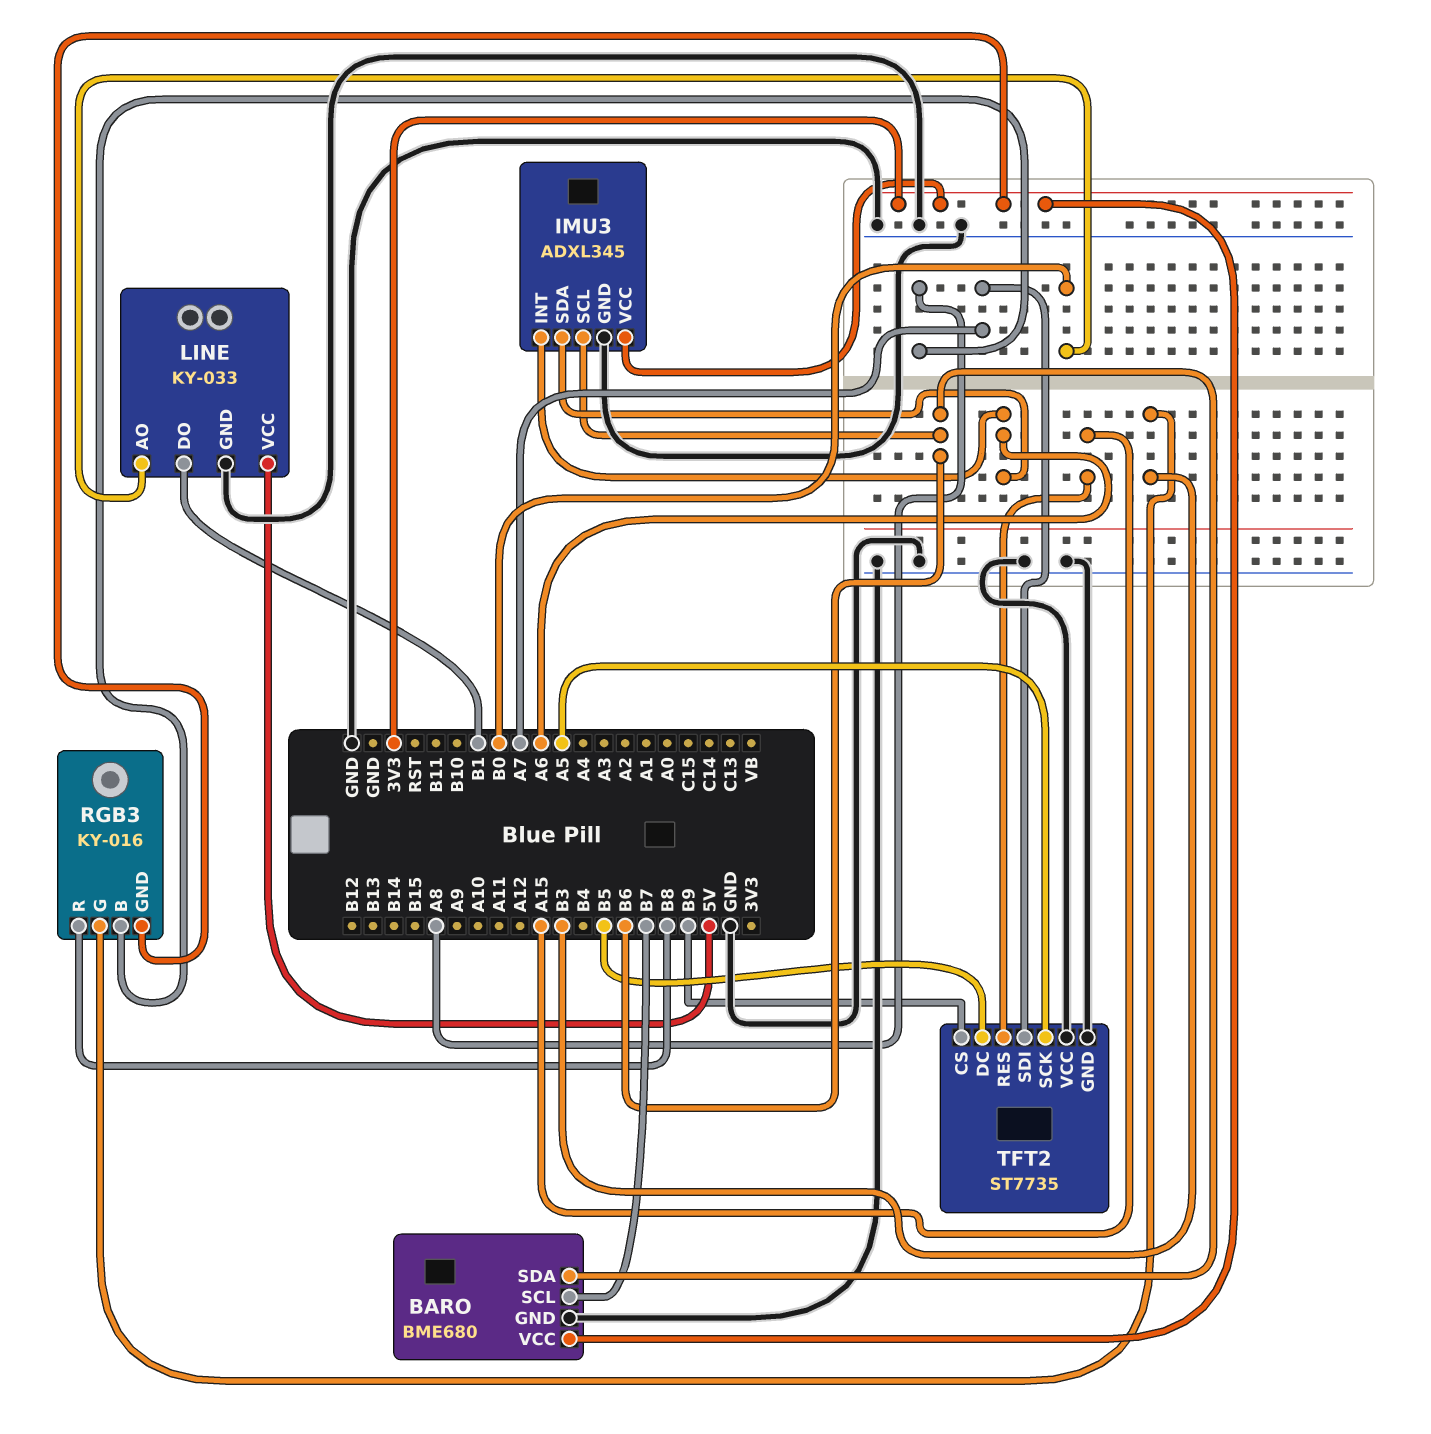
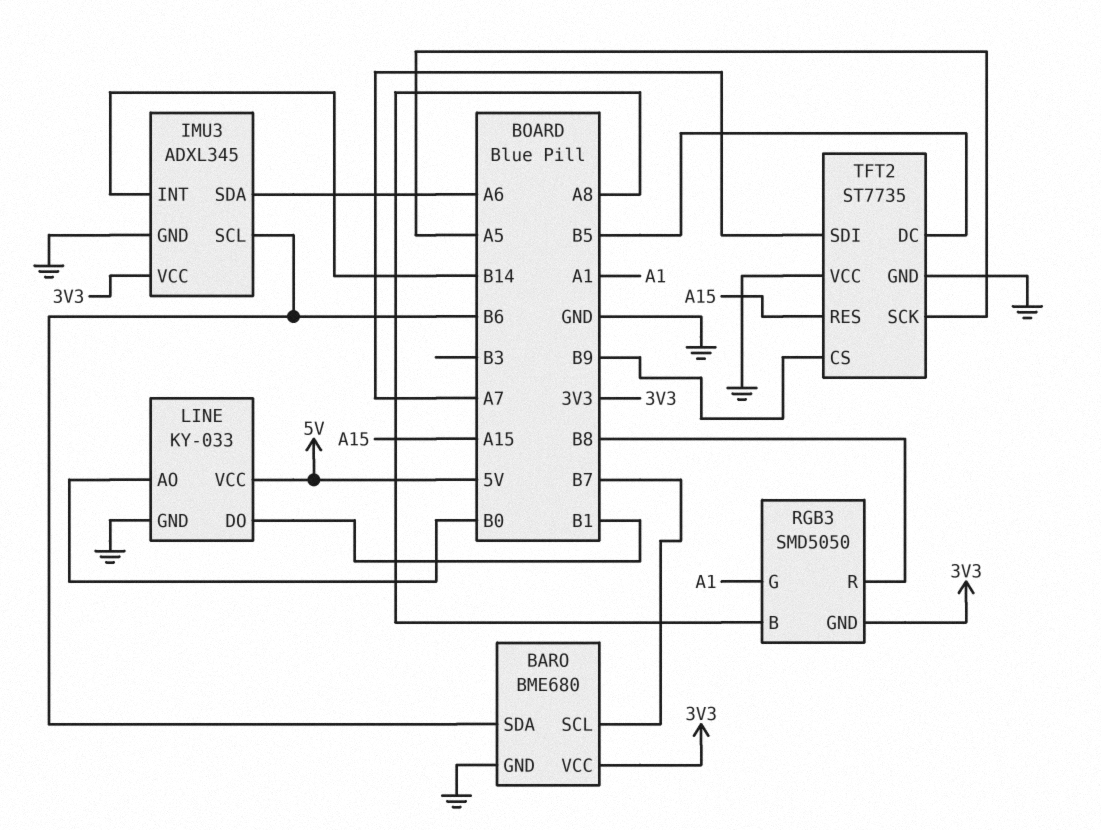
IMU3 pin INT: A6 -> B14
RGB3: KY-016 -> SMD5050
RGB3 pin G: B3 -> A1

